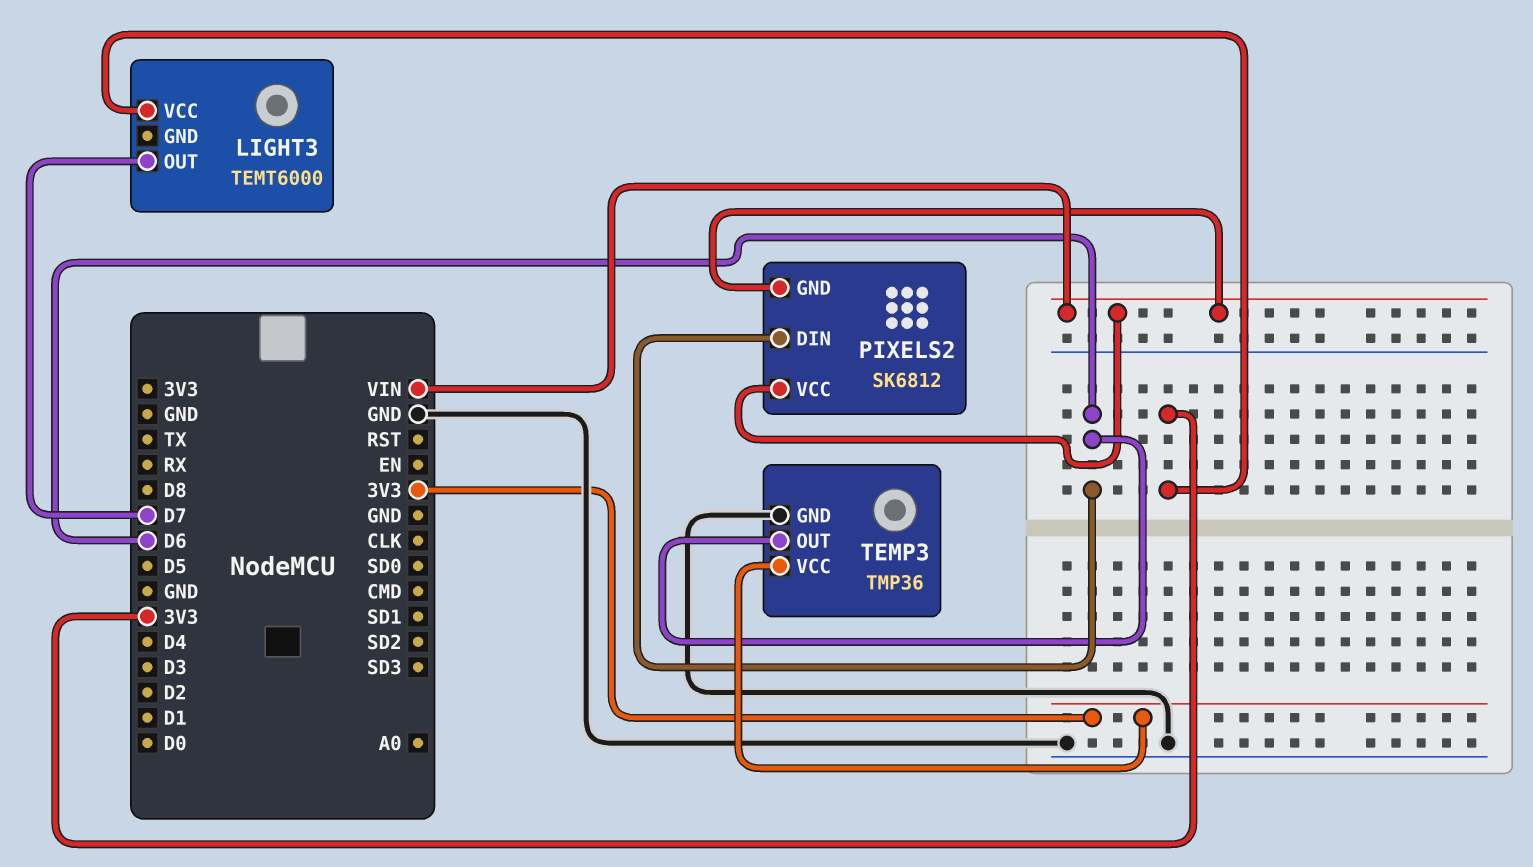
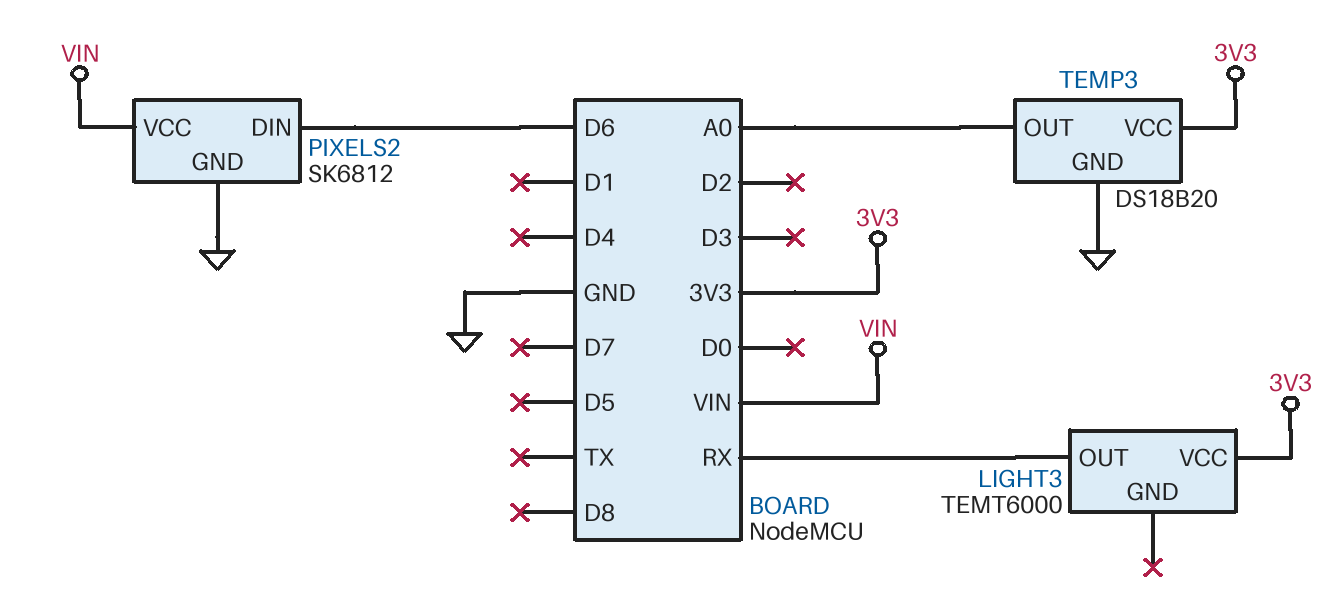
LIGHT3 pin OUT: D7 -> RX
PIXELS2 pin GND: VIN -> GND
TEMP3: TMP36 -> DS18B20
TEMP3 pin OUT: D6 -> A0

